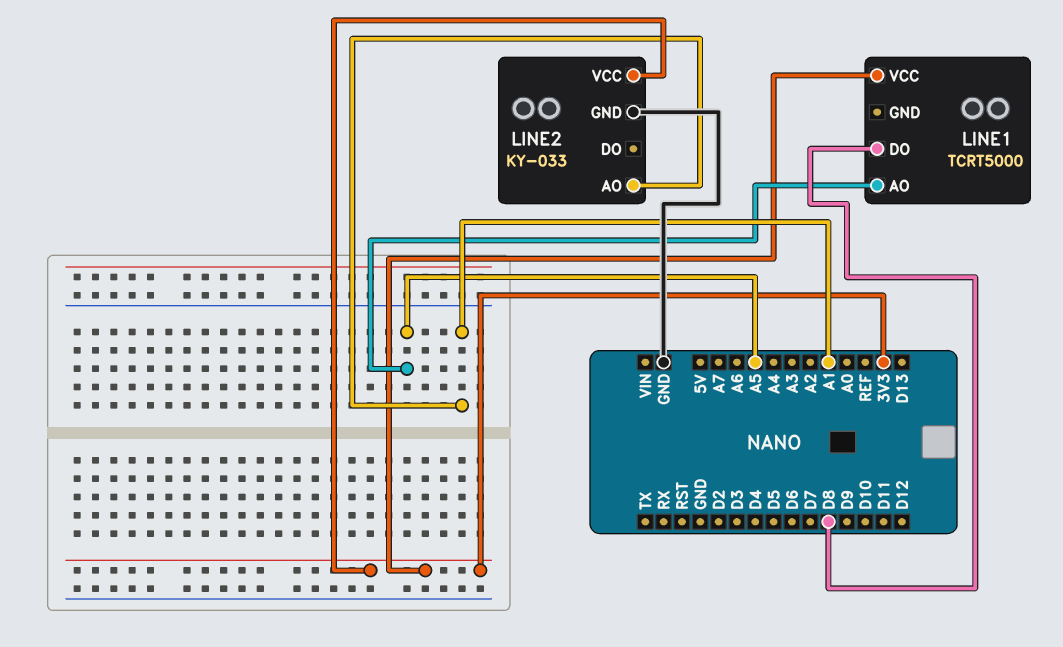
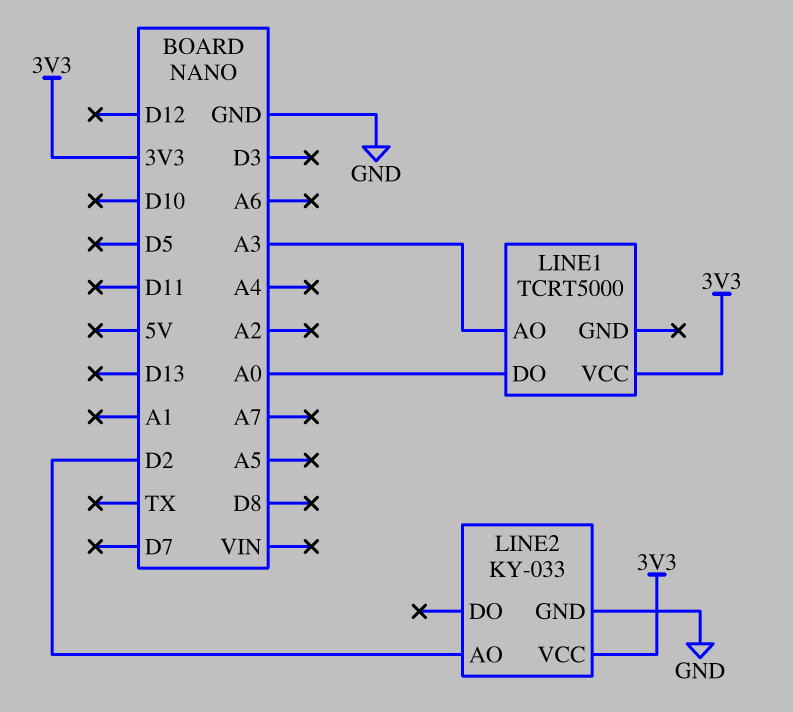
LINE1 pin AO: A5 -> A3
LINE1 pin DO: D8 -> A0
LINE2 pin AO: A1 -> D2

